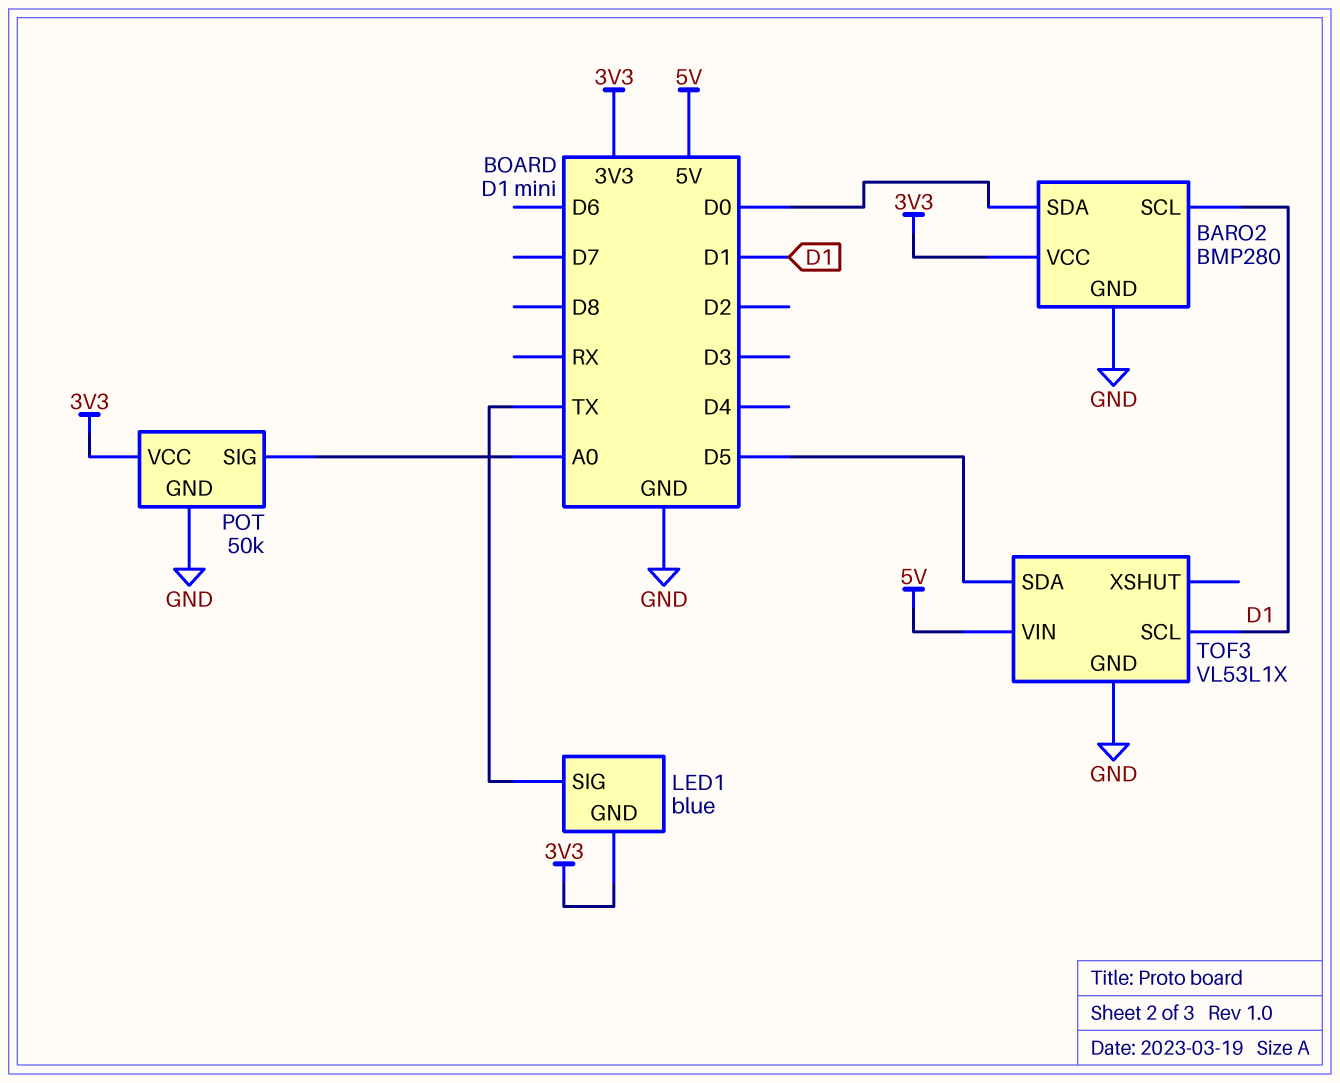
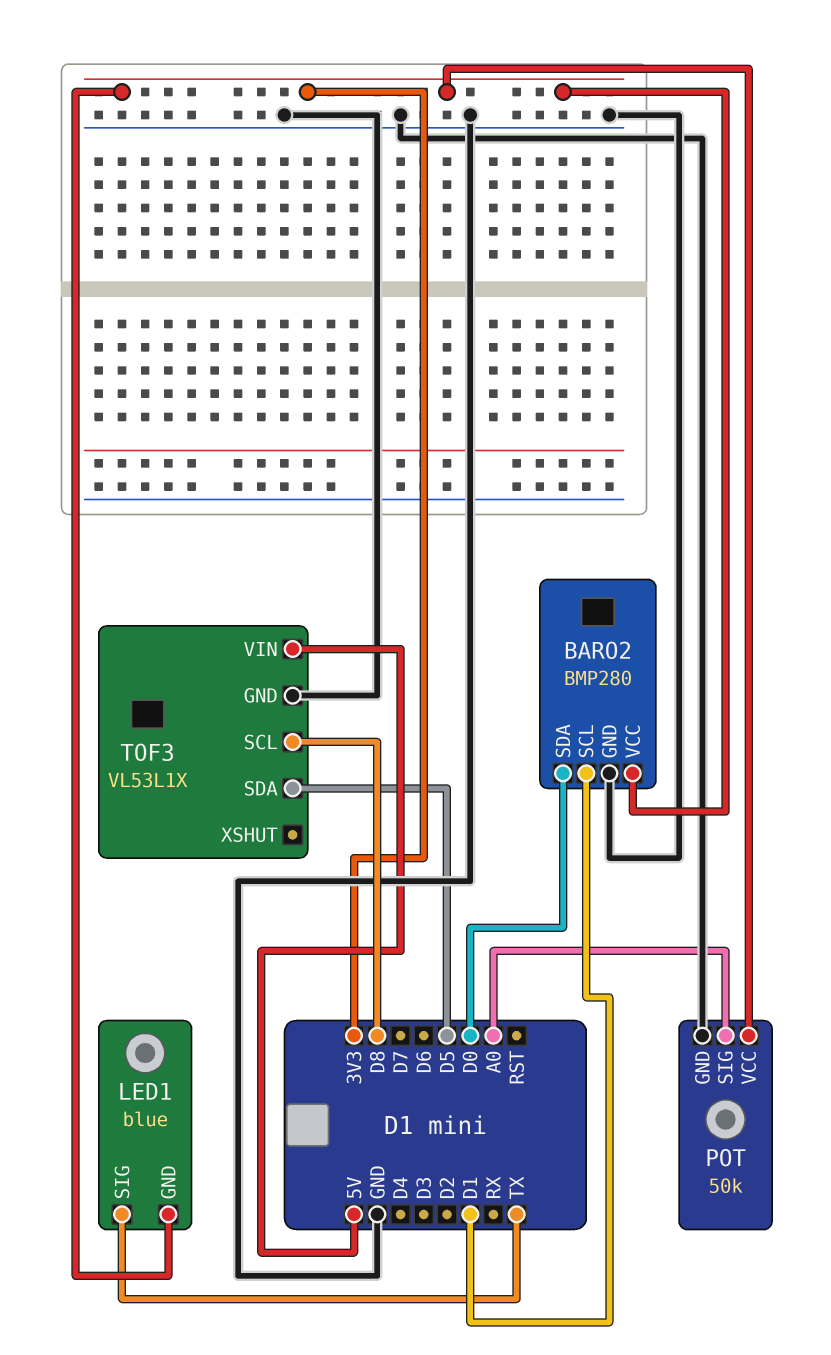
TOF3 pin SCL: D1 -> D8

